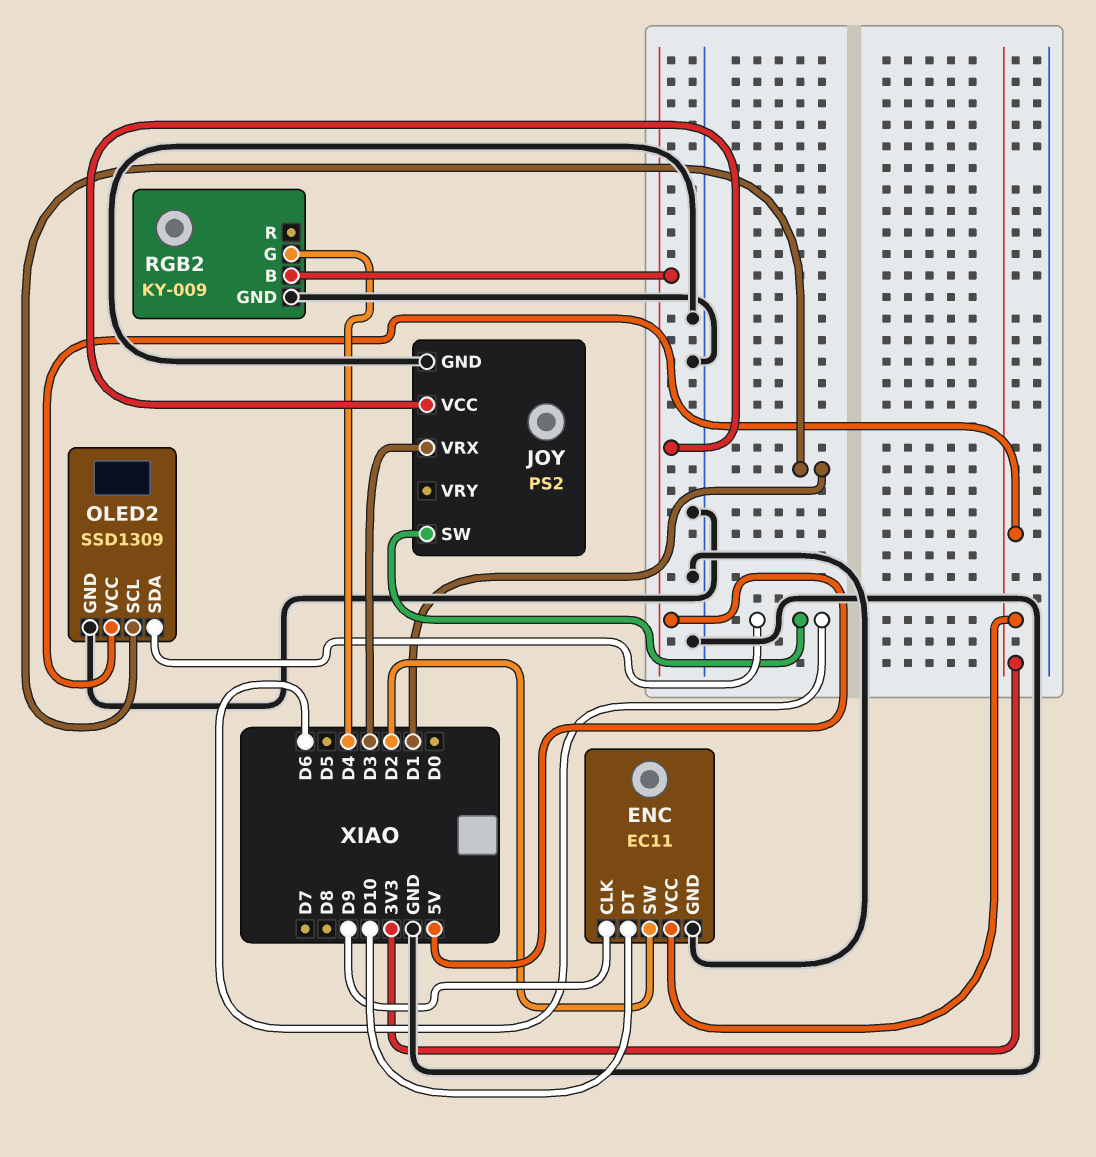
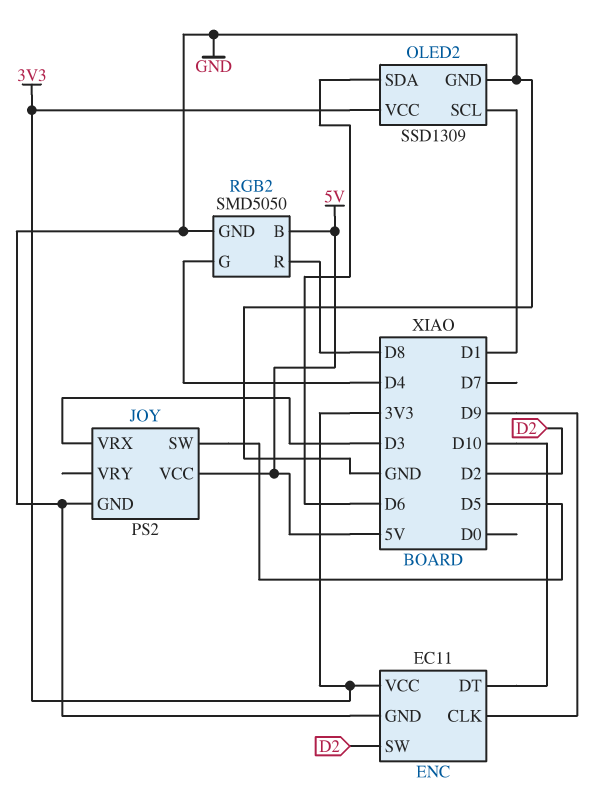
JOY pin SW: D6 -> D5
RGB2: KY-009 -> SMD5050
RGB2 pin R: none -> D8

